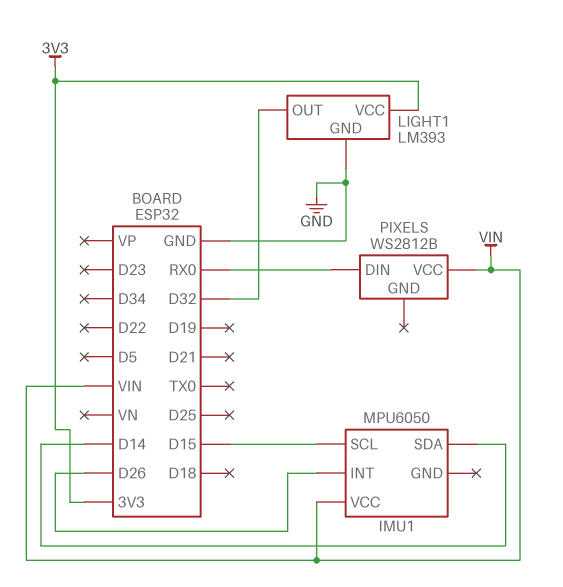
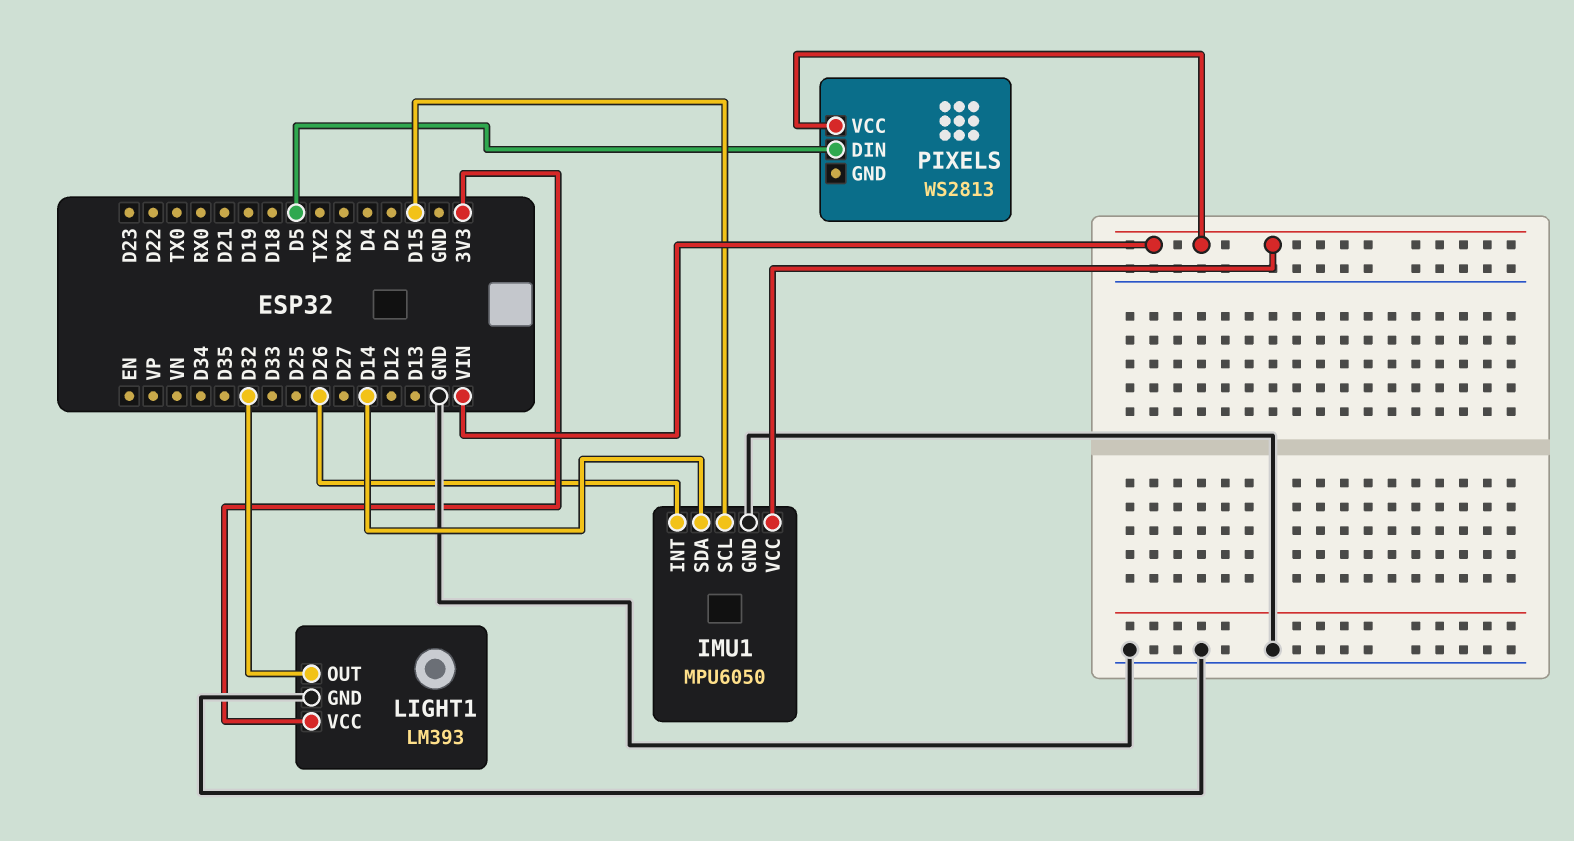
IMU1 pin GND: none -> GND
PIXELS: WS2812B -> WS2813
PIXELS pin DIN: RX0 -> D5

